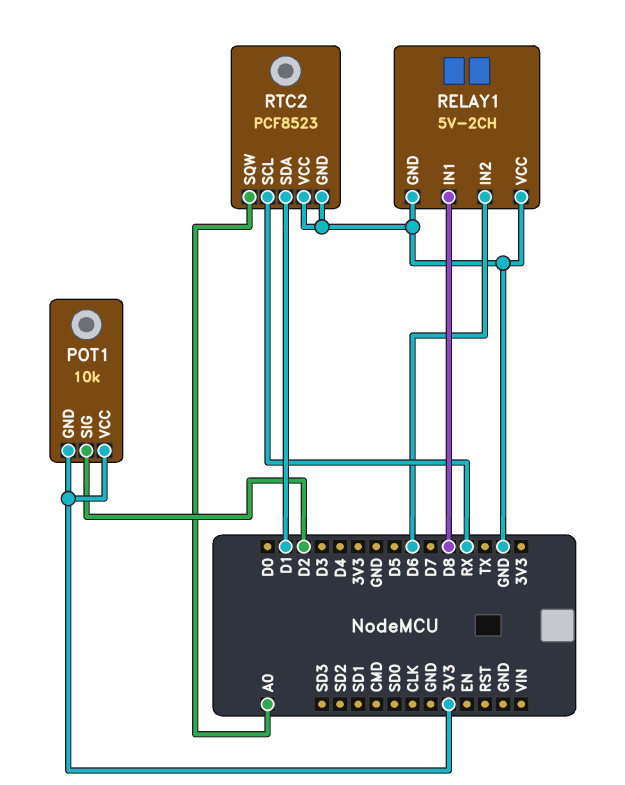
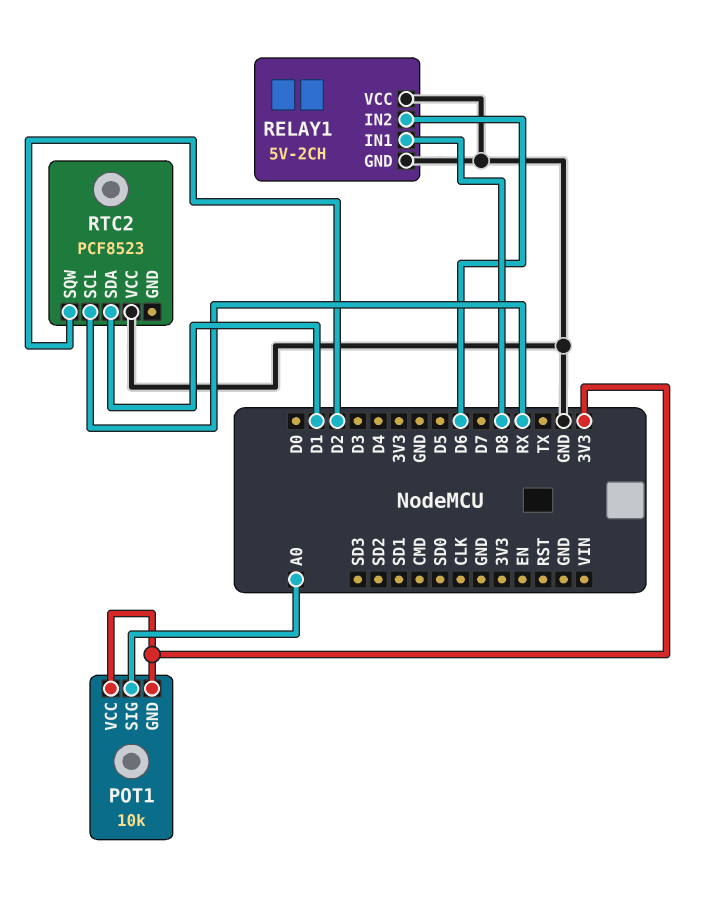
POT1 pin SIG: D2 -> A0
RTC2 pin GND: GND -> none
RTC2 pin SQW: A0 -> D2

